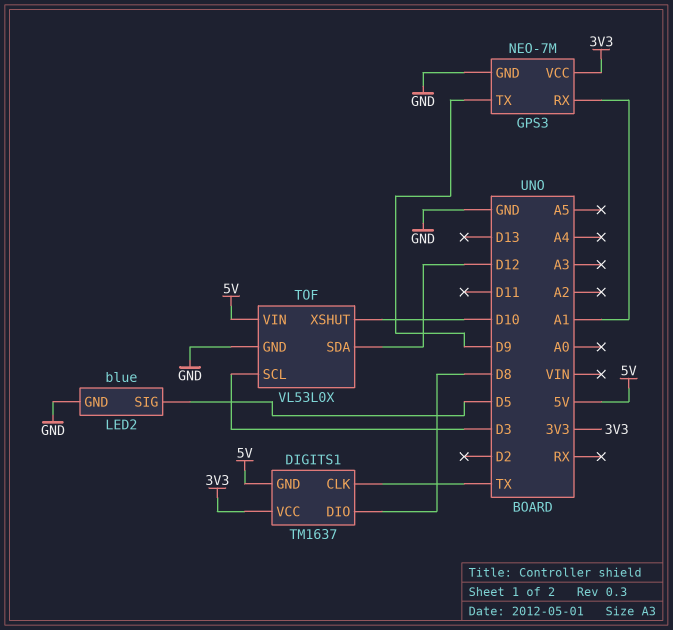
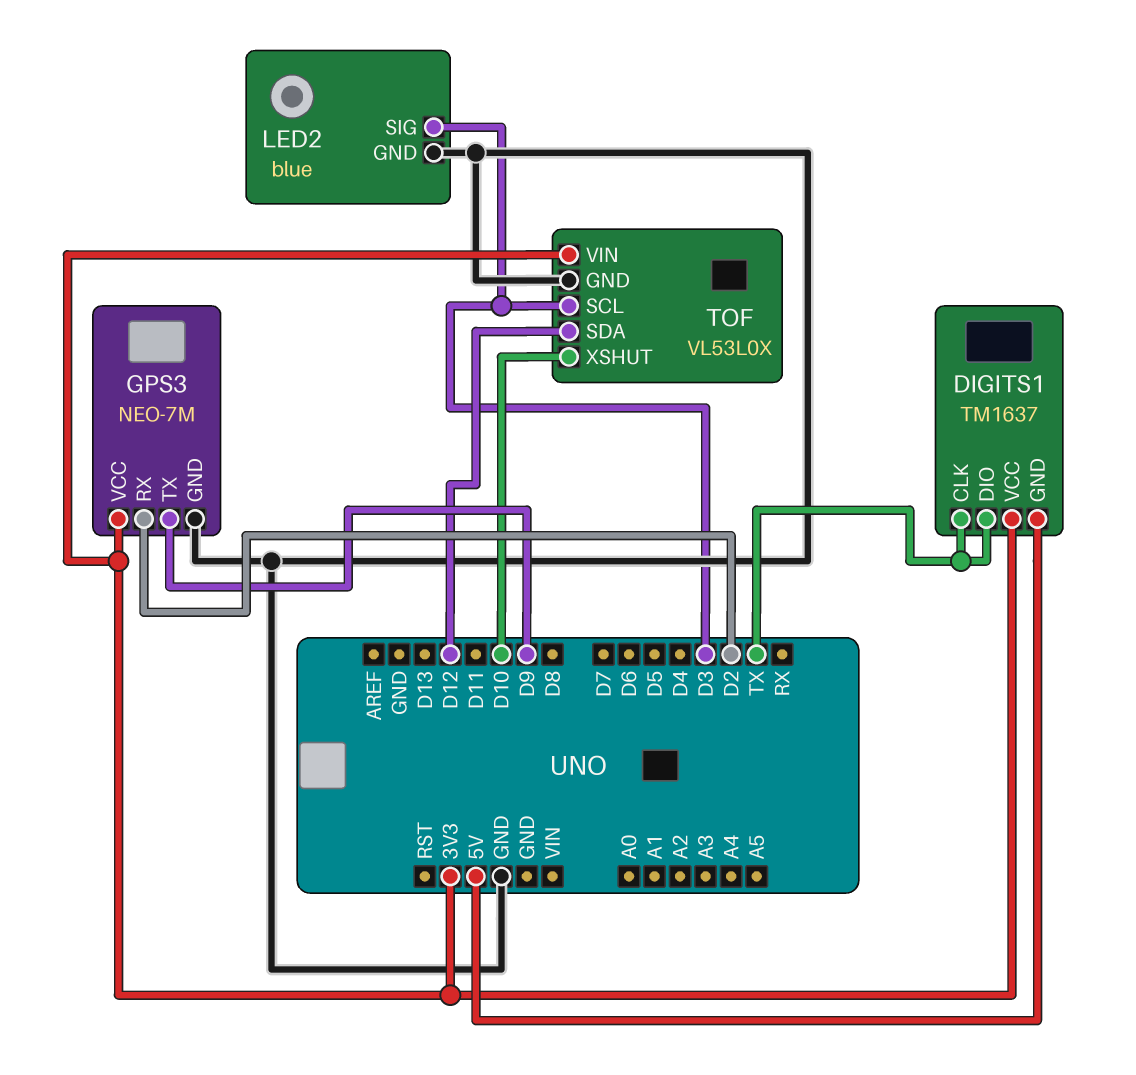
DIGITS1 pin DIO: D8 -> TX
GPS3 pin RX: A1 -> D2
LED2 pin SIG: D5 -> D3
TOF pin VIN: 5V -> 3V3

